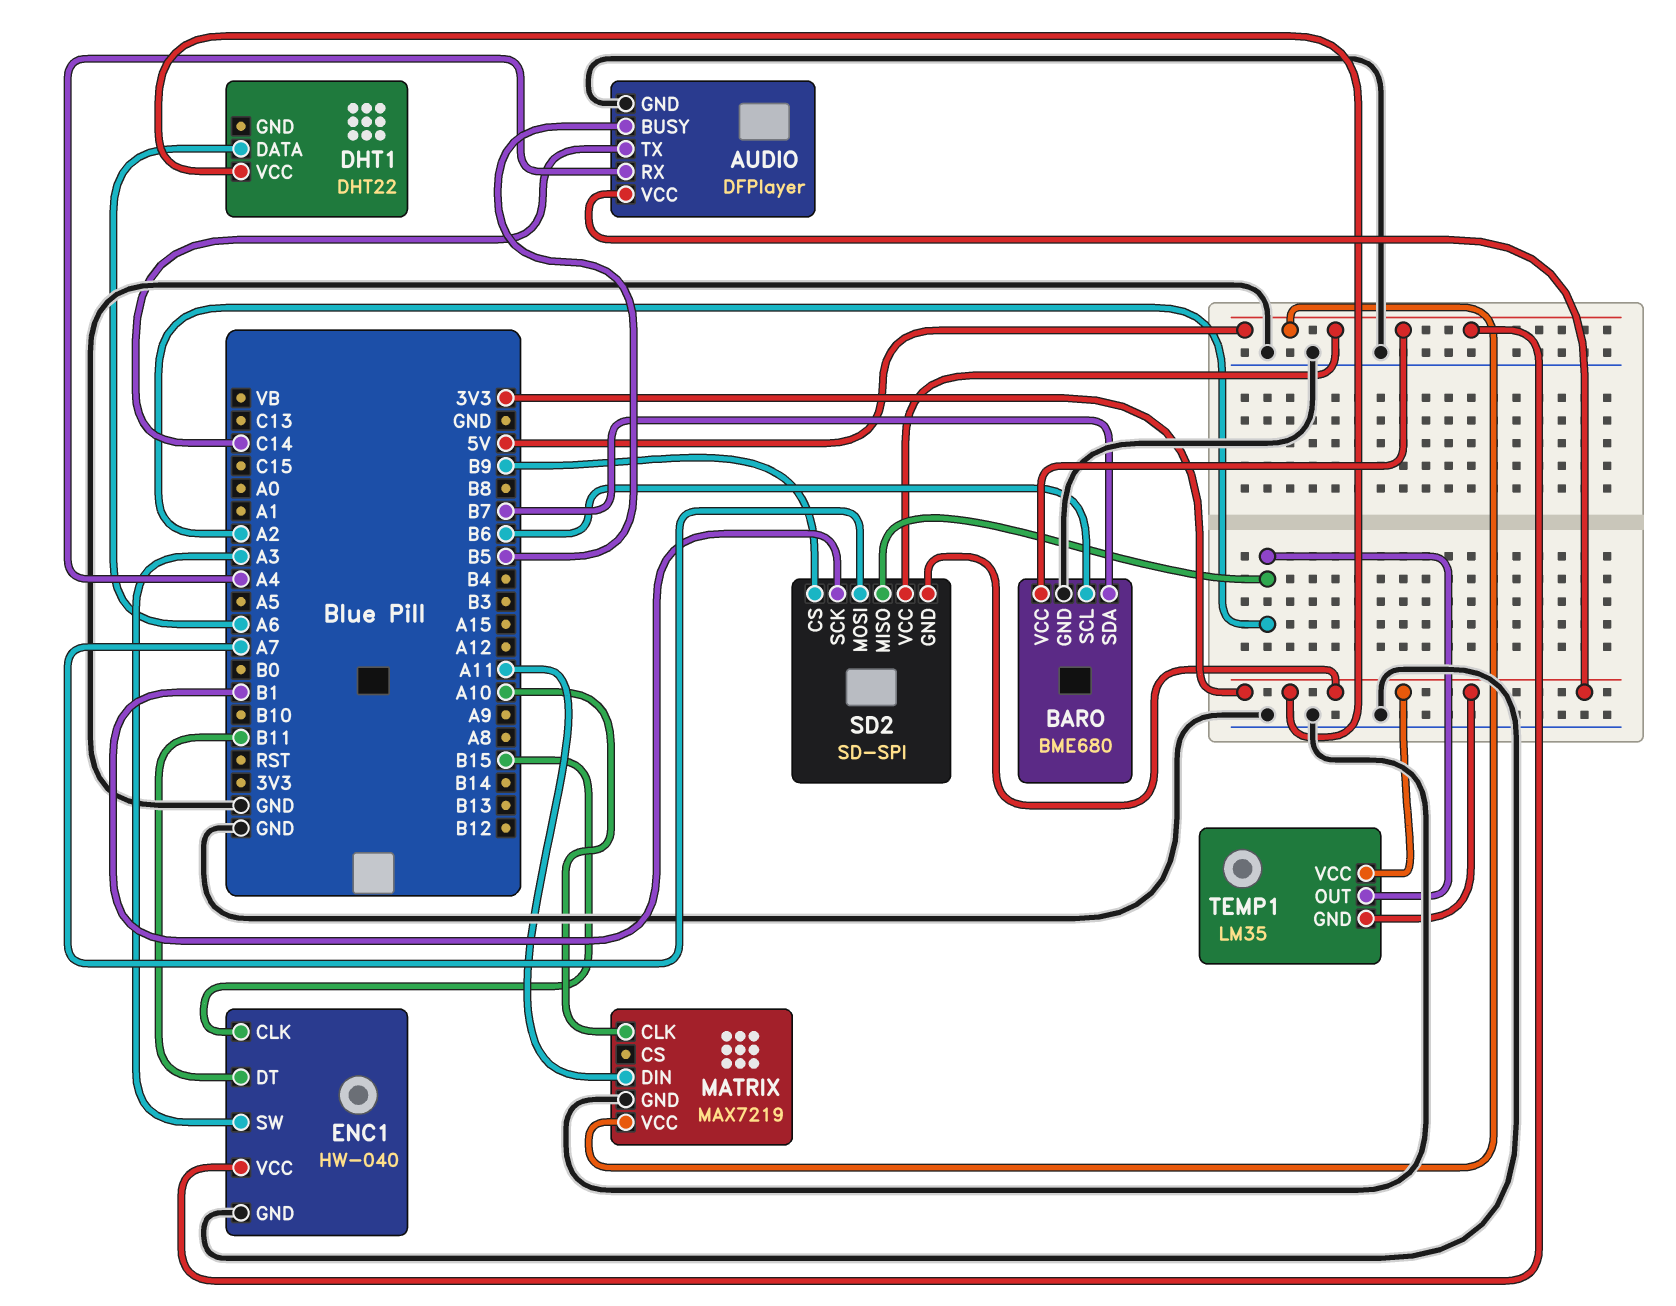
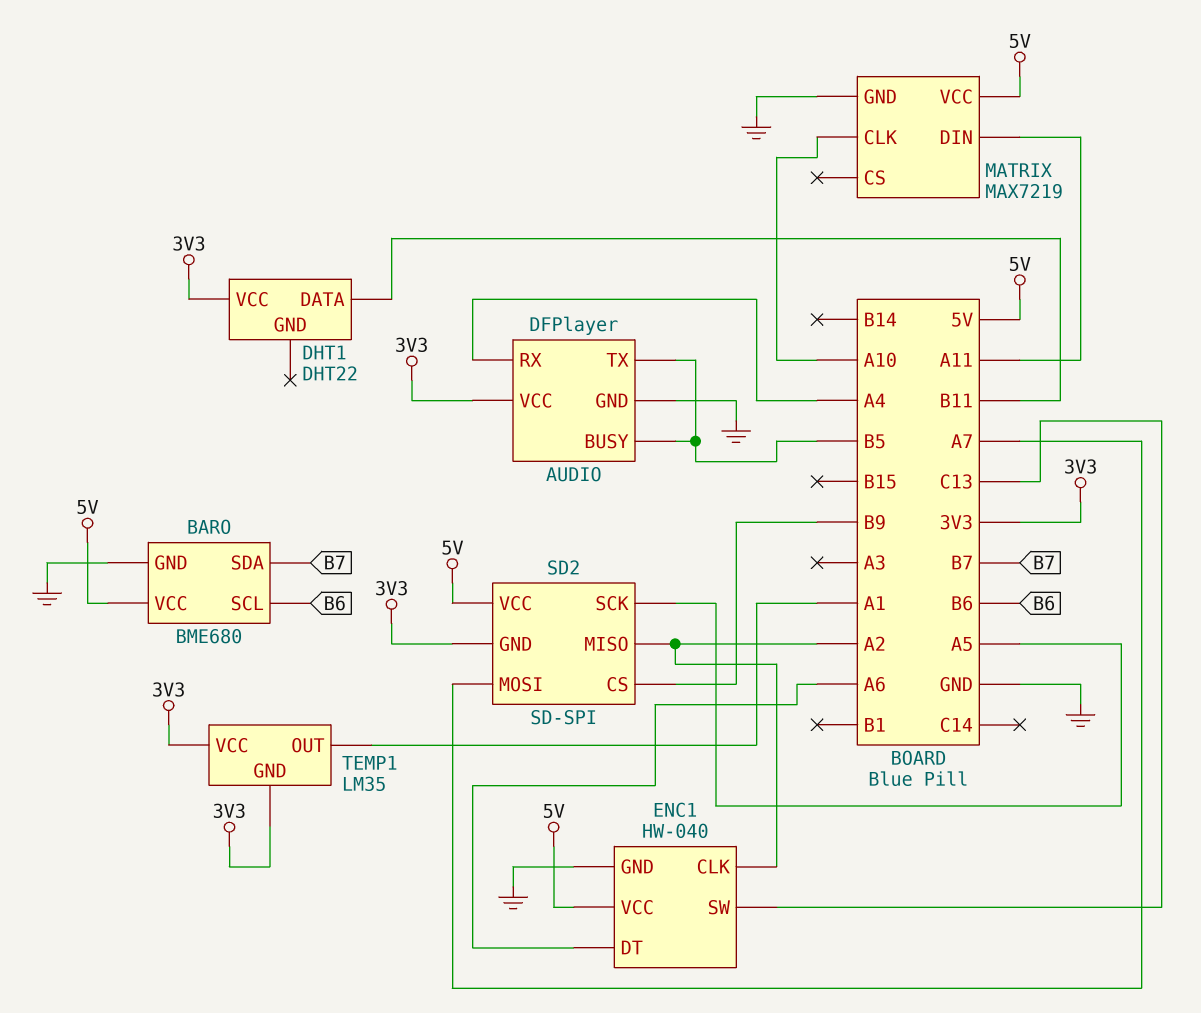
AUDIO pin TX: C14 -> B5
DHT1 pin DATA: A6 -> B11
ENC1 pin CLK: B15 -> A2
ENC1 pin DT: B11 -> A6
ENC1 pin SW: A3 -> C13
SD2 pin SCK: B1 -> A5
TEMP1 pin OUT: A2 -> A1

